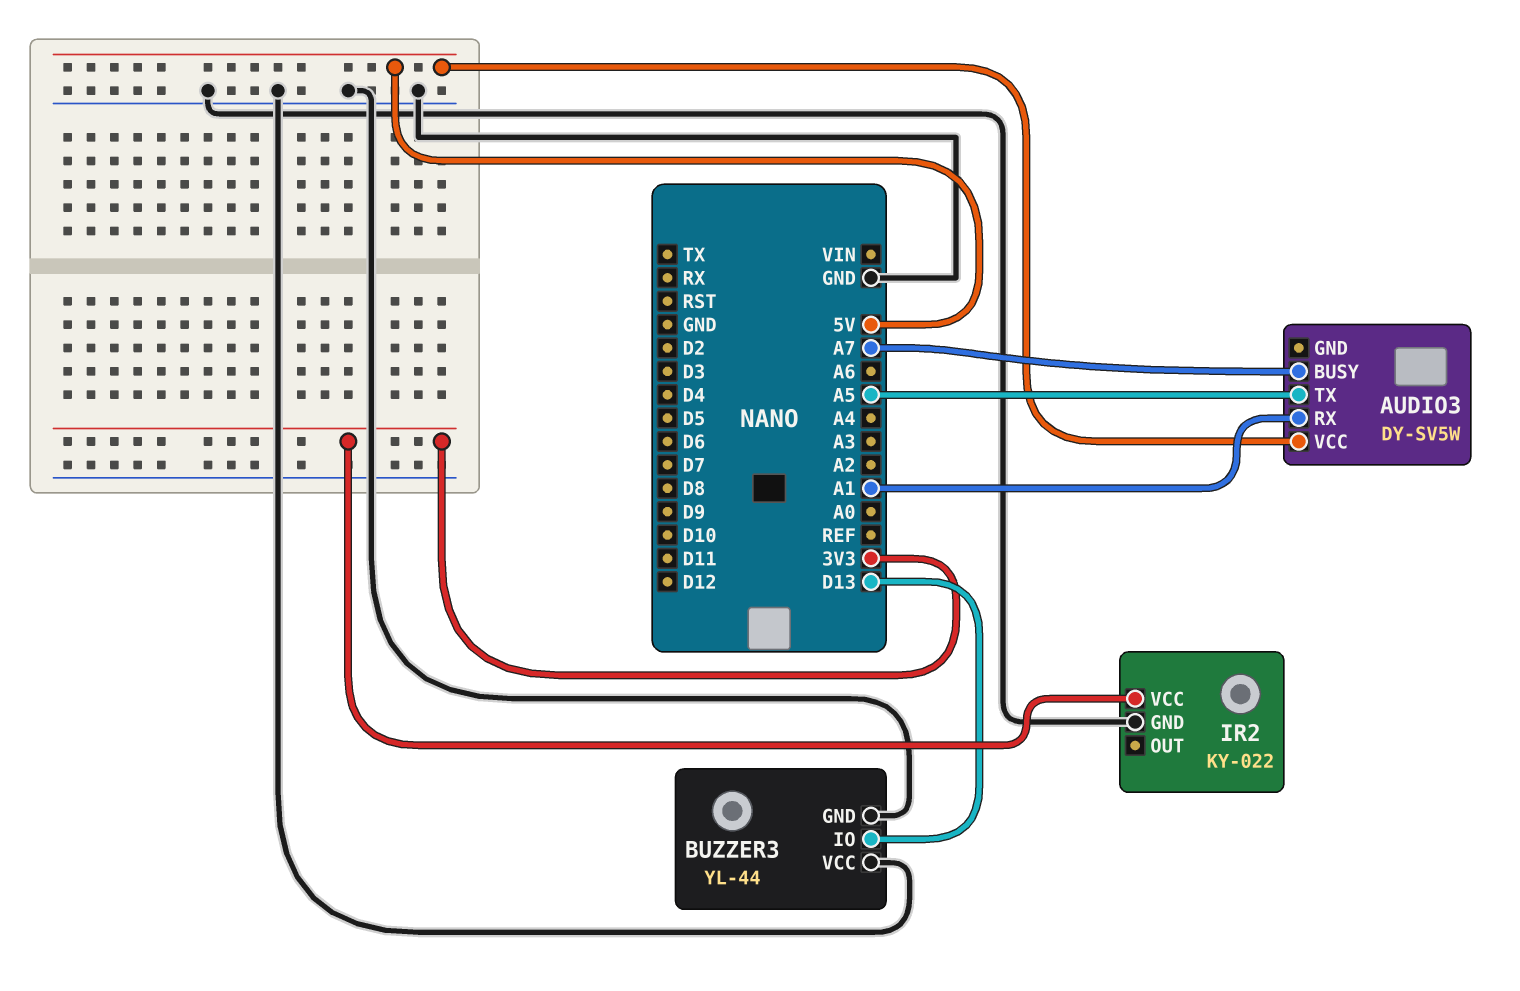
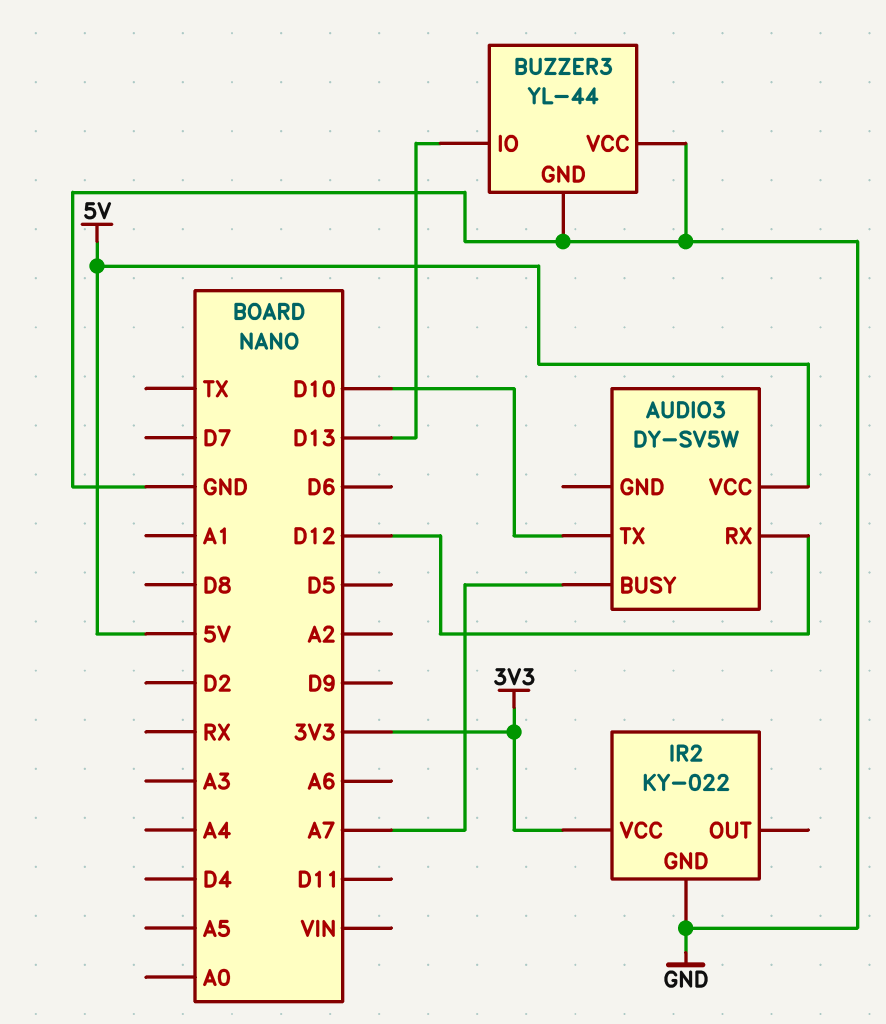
AUDIO3 pin RX: A1 -> D12
AUDIO3 pin TX: A5 -> D10

